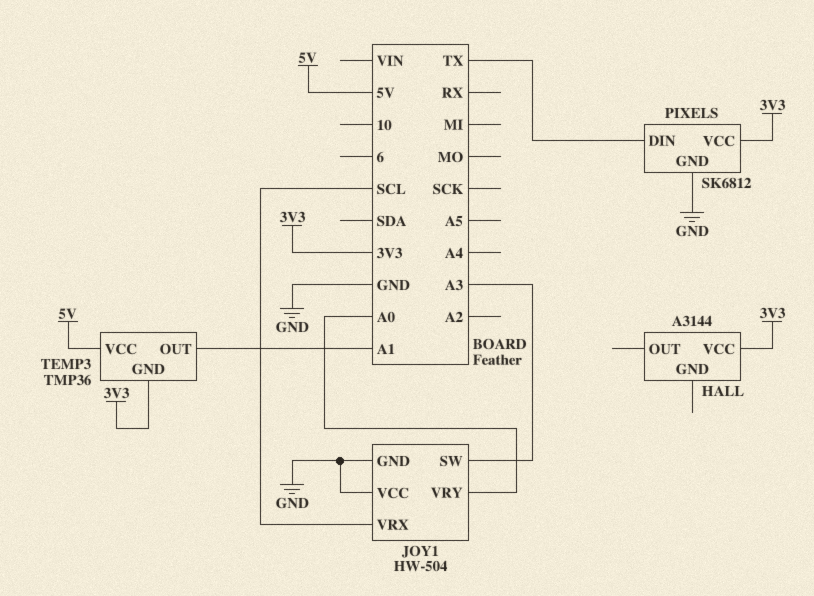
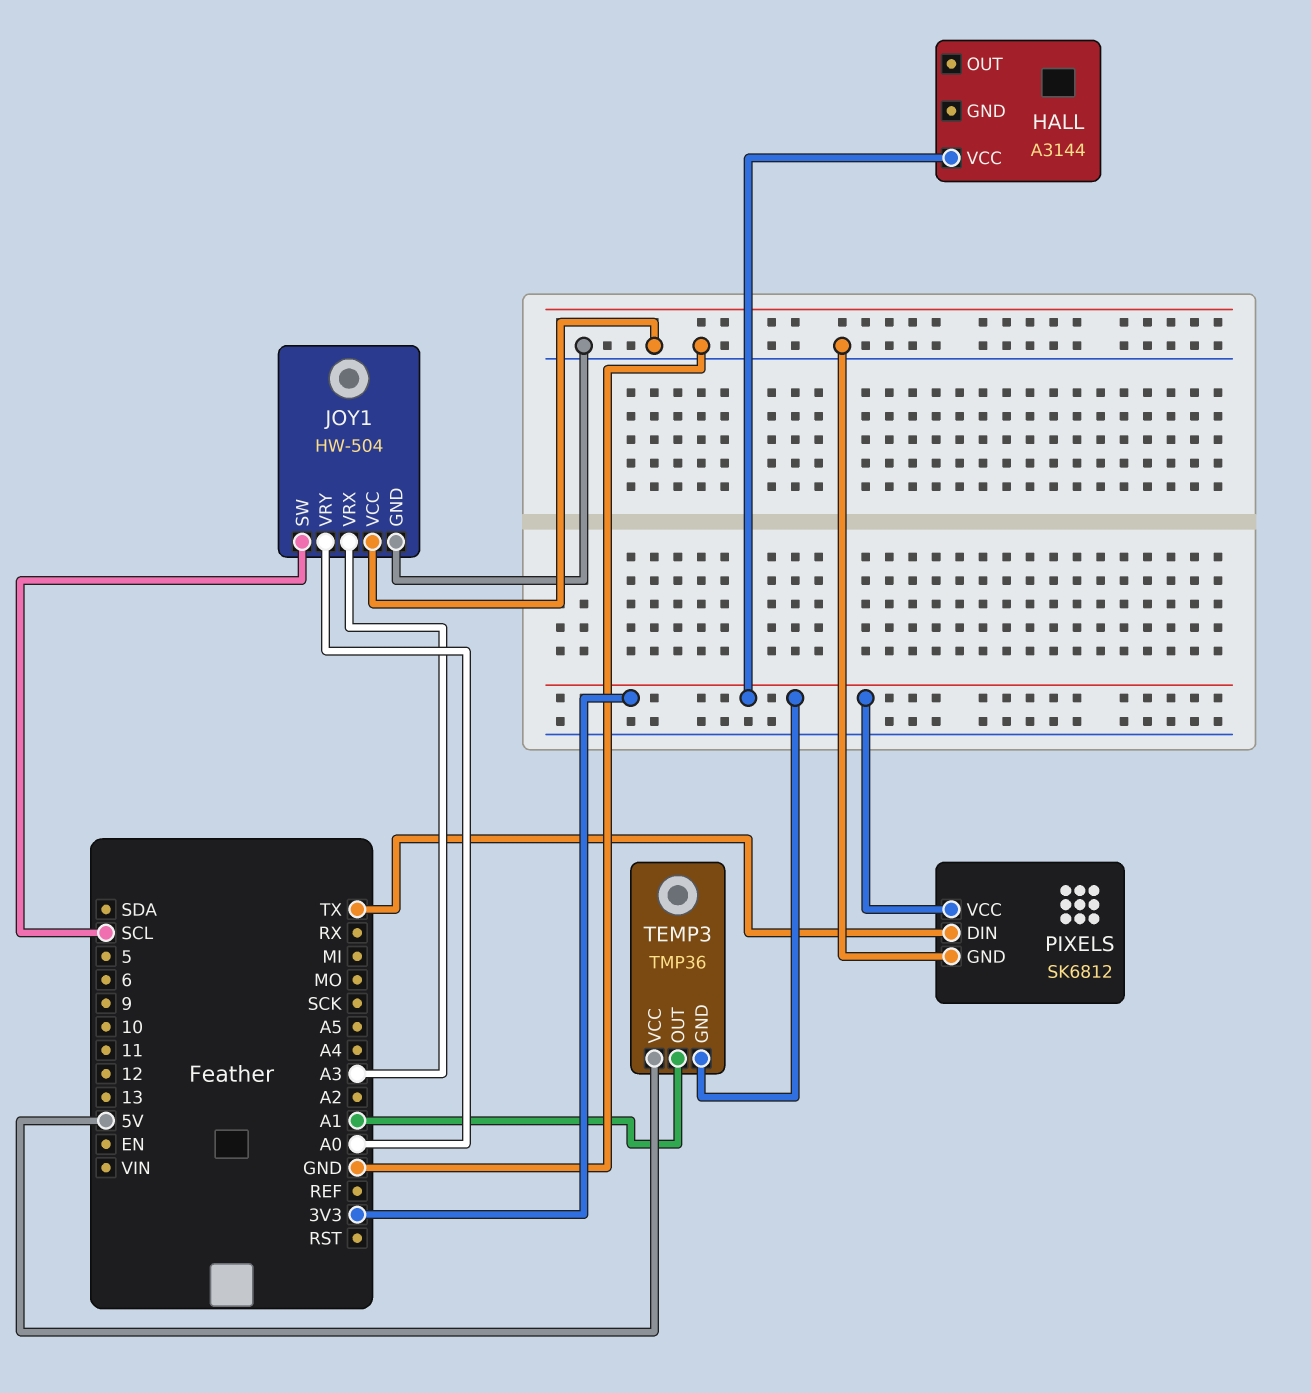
JOY1 pin SW: A3 -> SCL
JOY1 pin VRX: SCL -> A3

